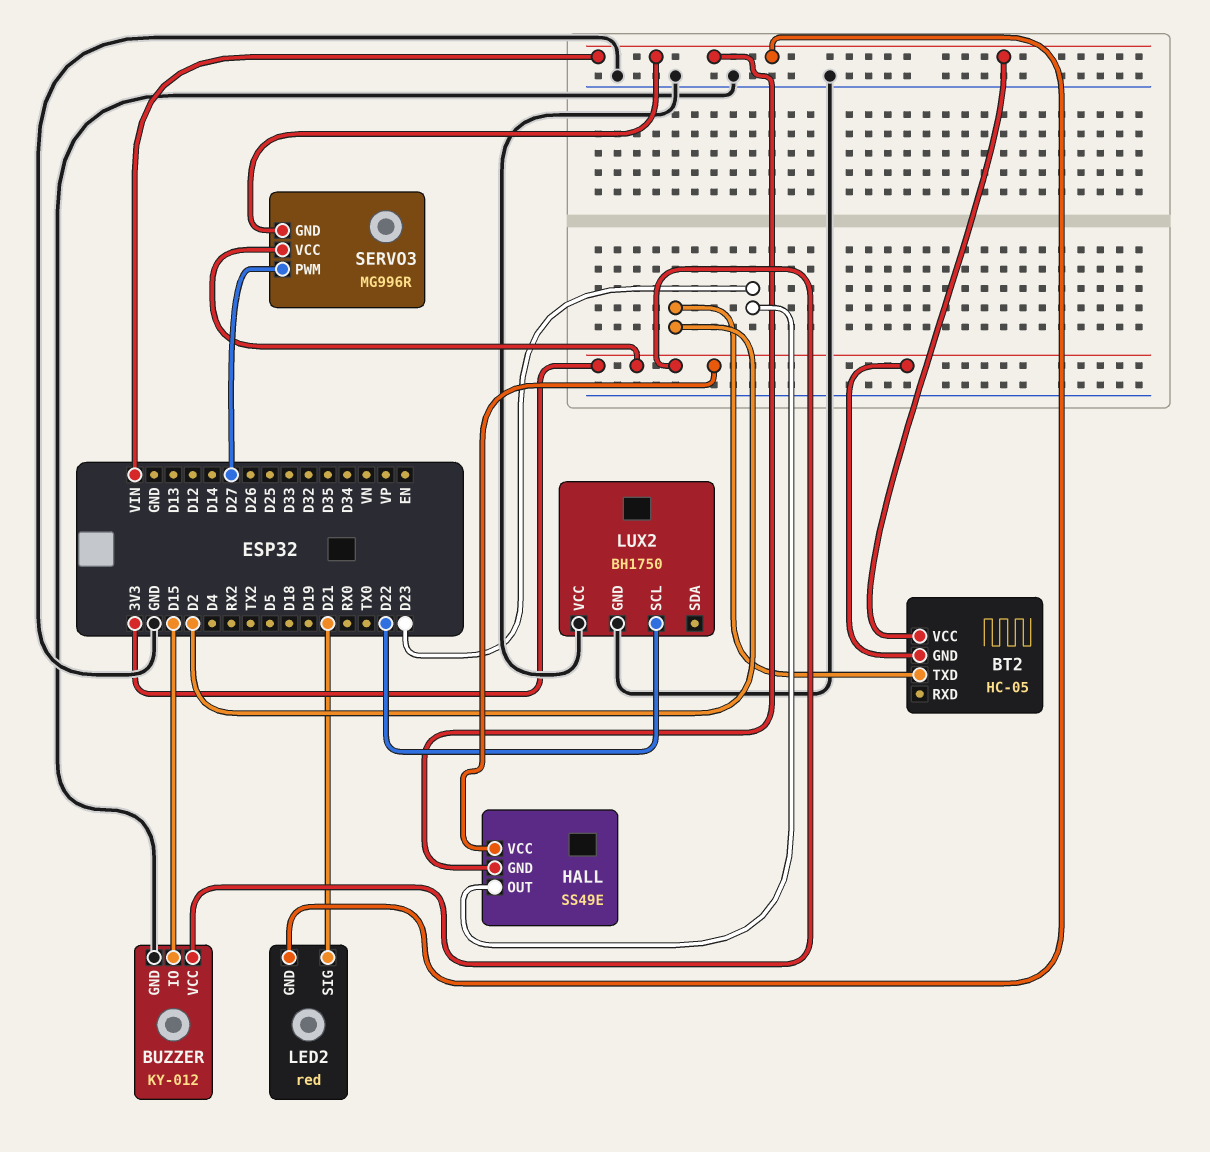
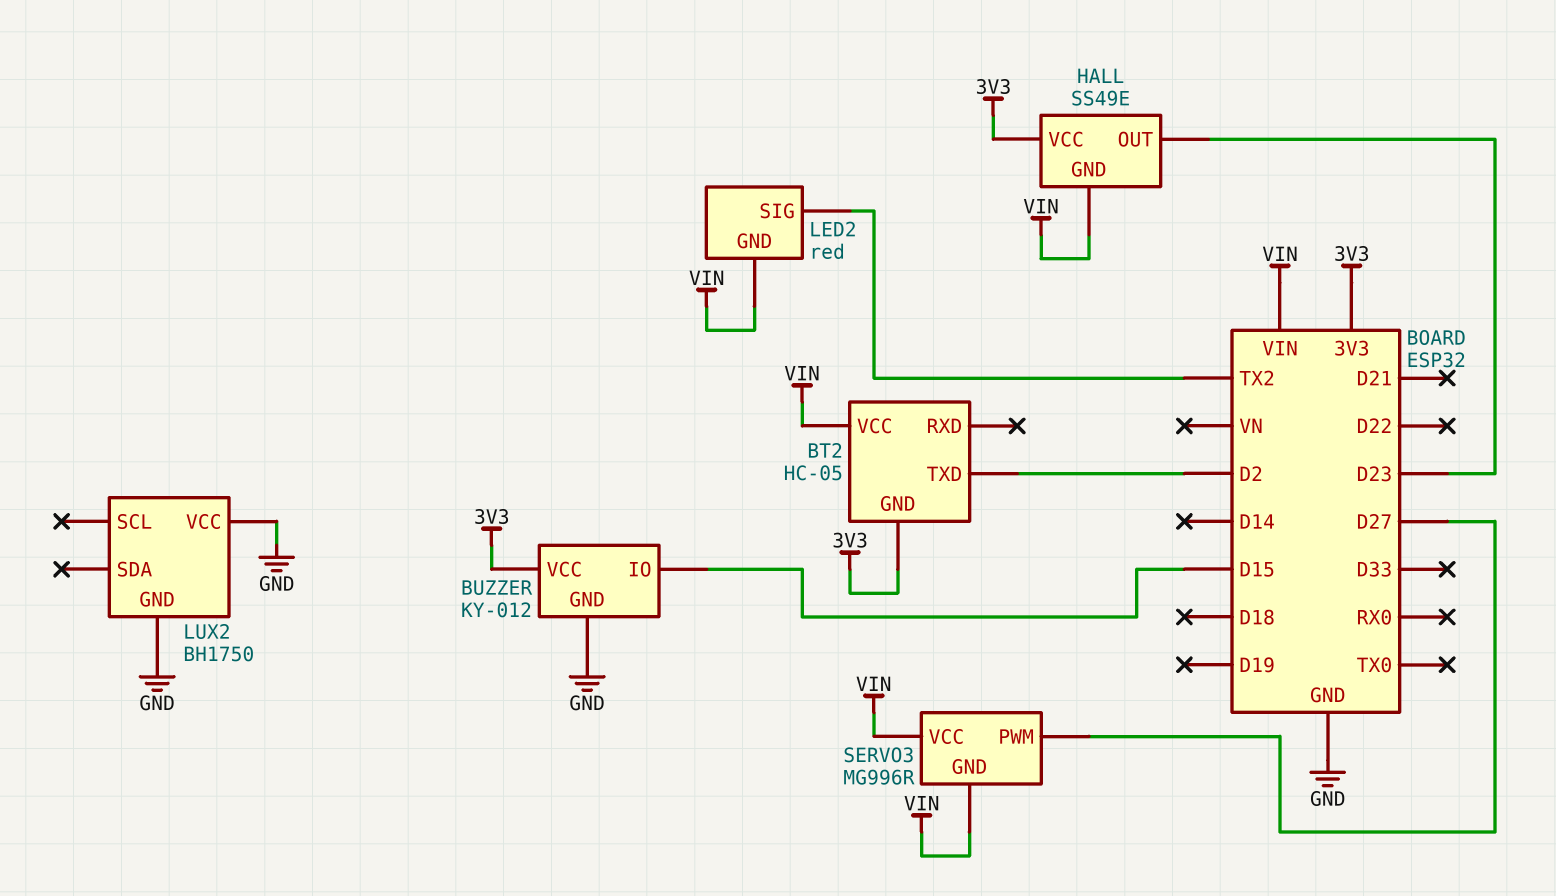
LED2 pin SIG: D21 -> TX2
LUX2 pin SCL: D22 -> none
SERVO3 pin VCC: 3V3 -> VIN

